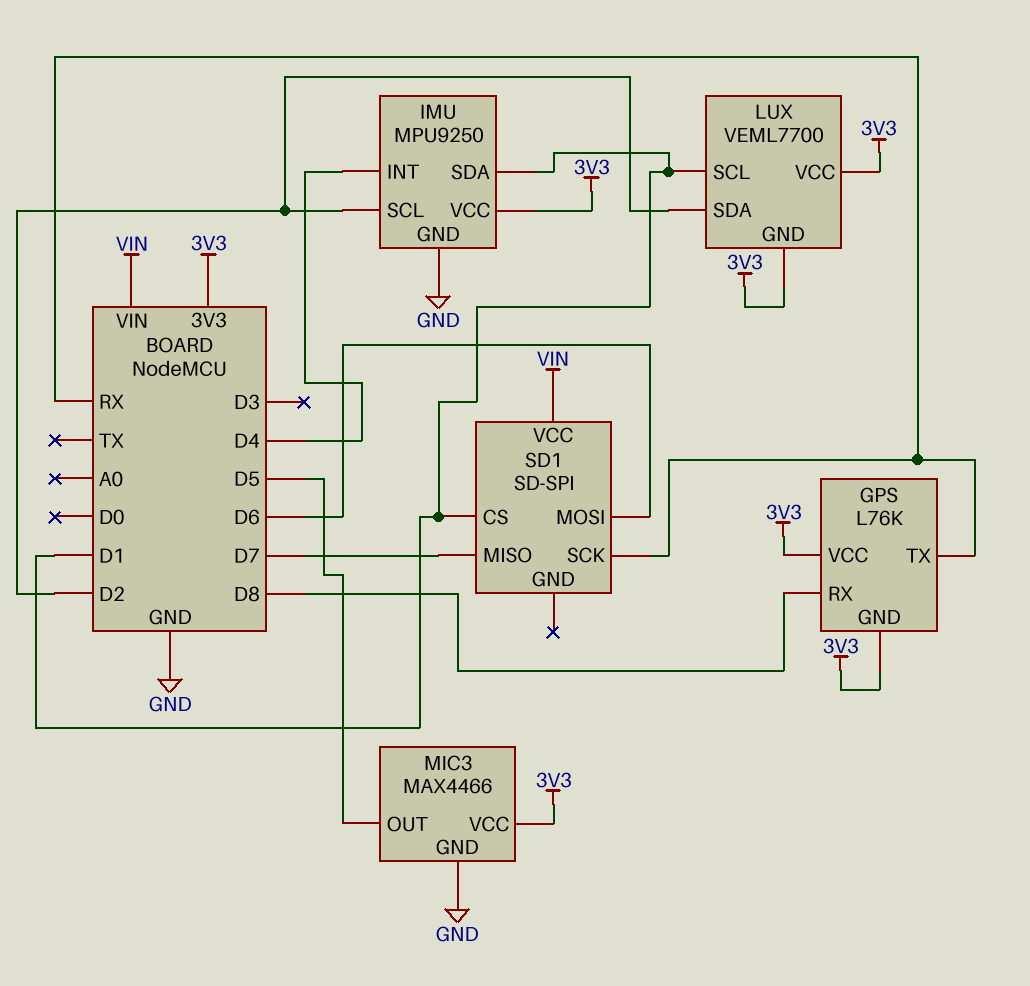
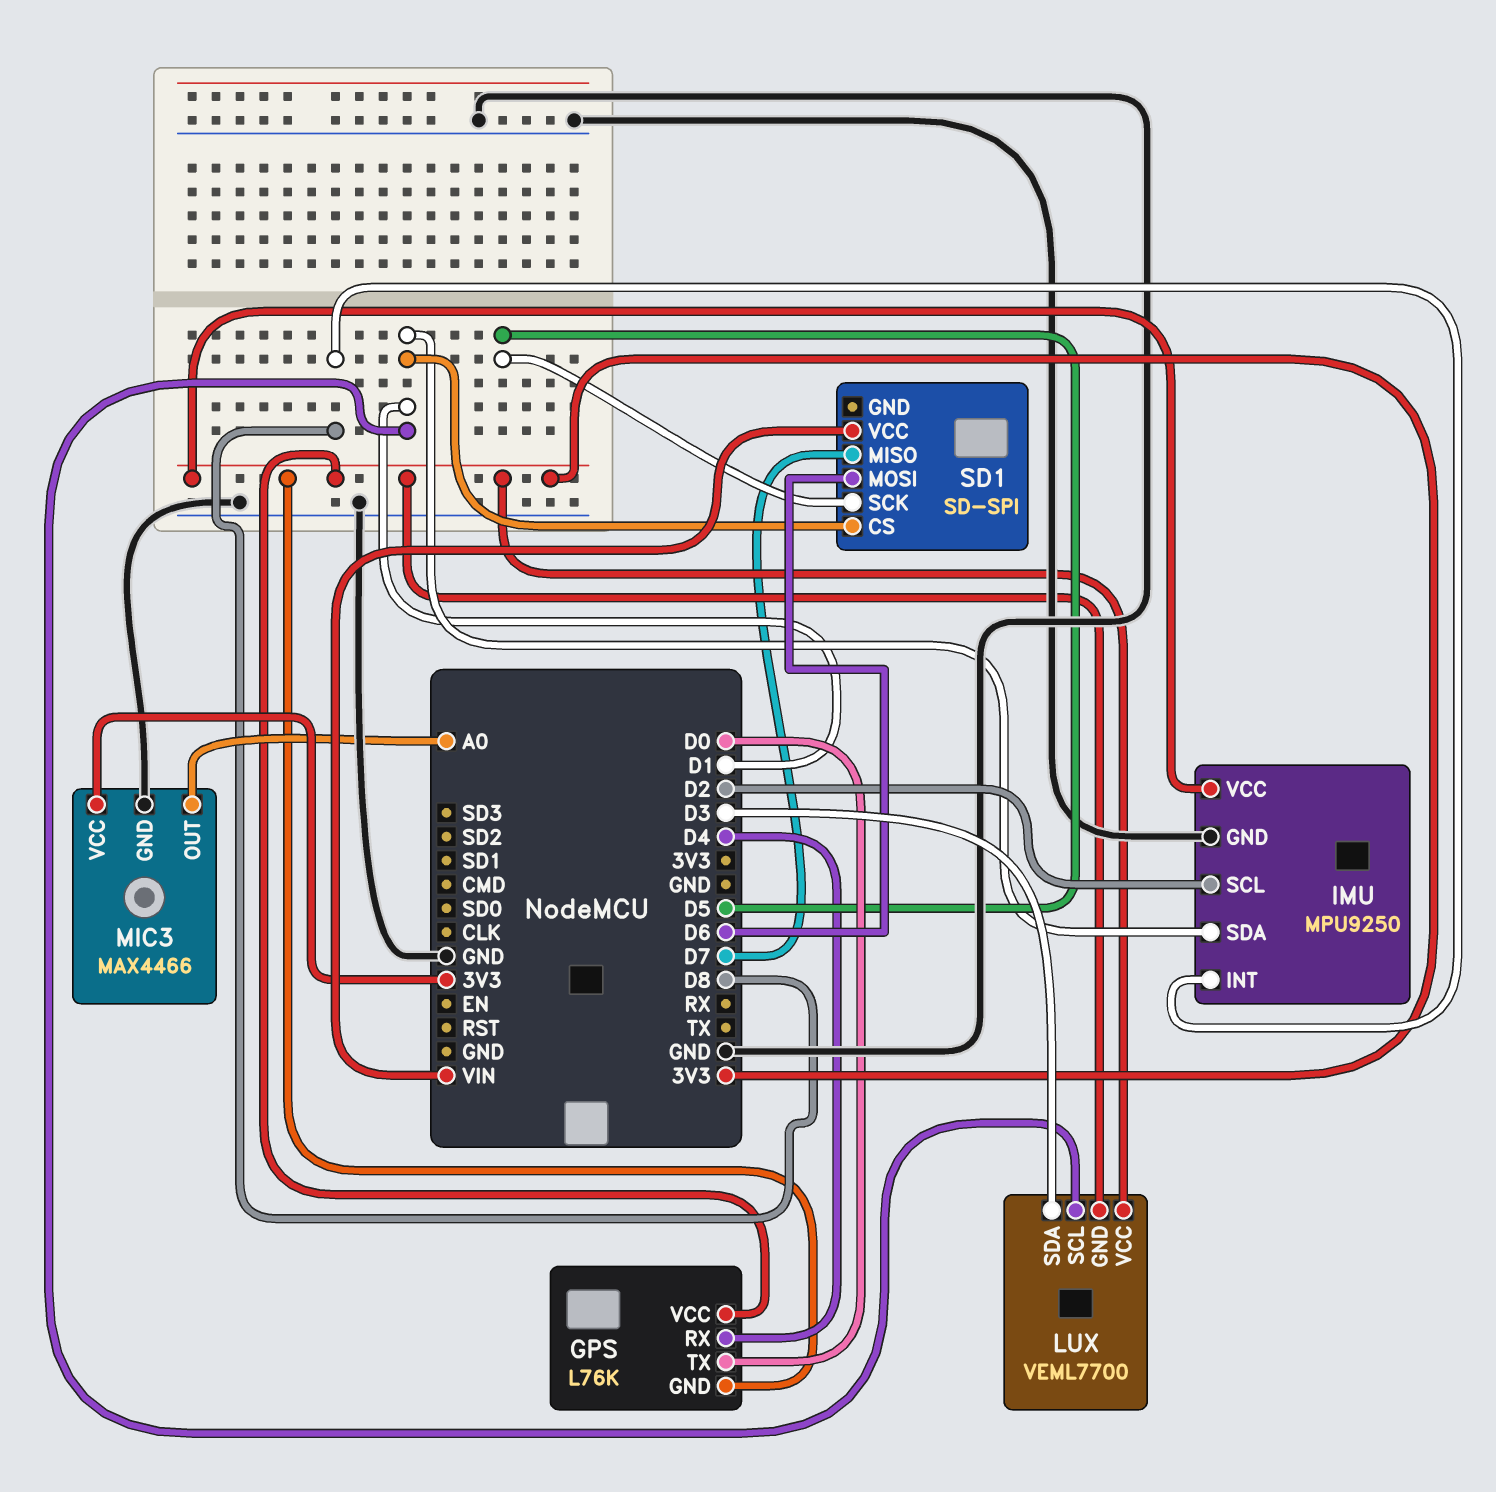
GPS pin RX: D8 -> D4
GPS pin TX: RX -> D0
IMU pin INT: D4 -> D8
LUX pin SDA: D2 -> D3
MIC3 pin OUT: D5 -> A0
SD1 pin SCK: RX -> D5

